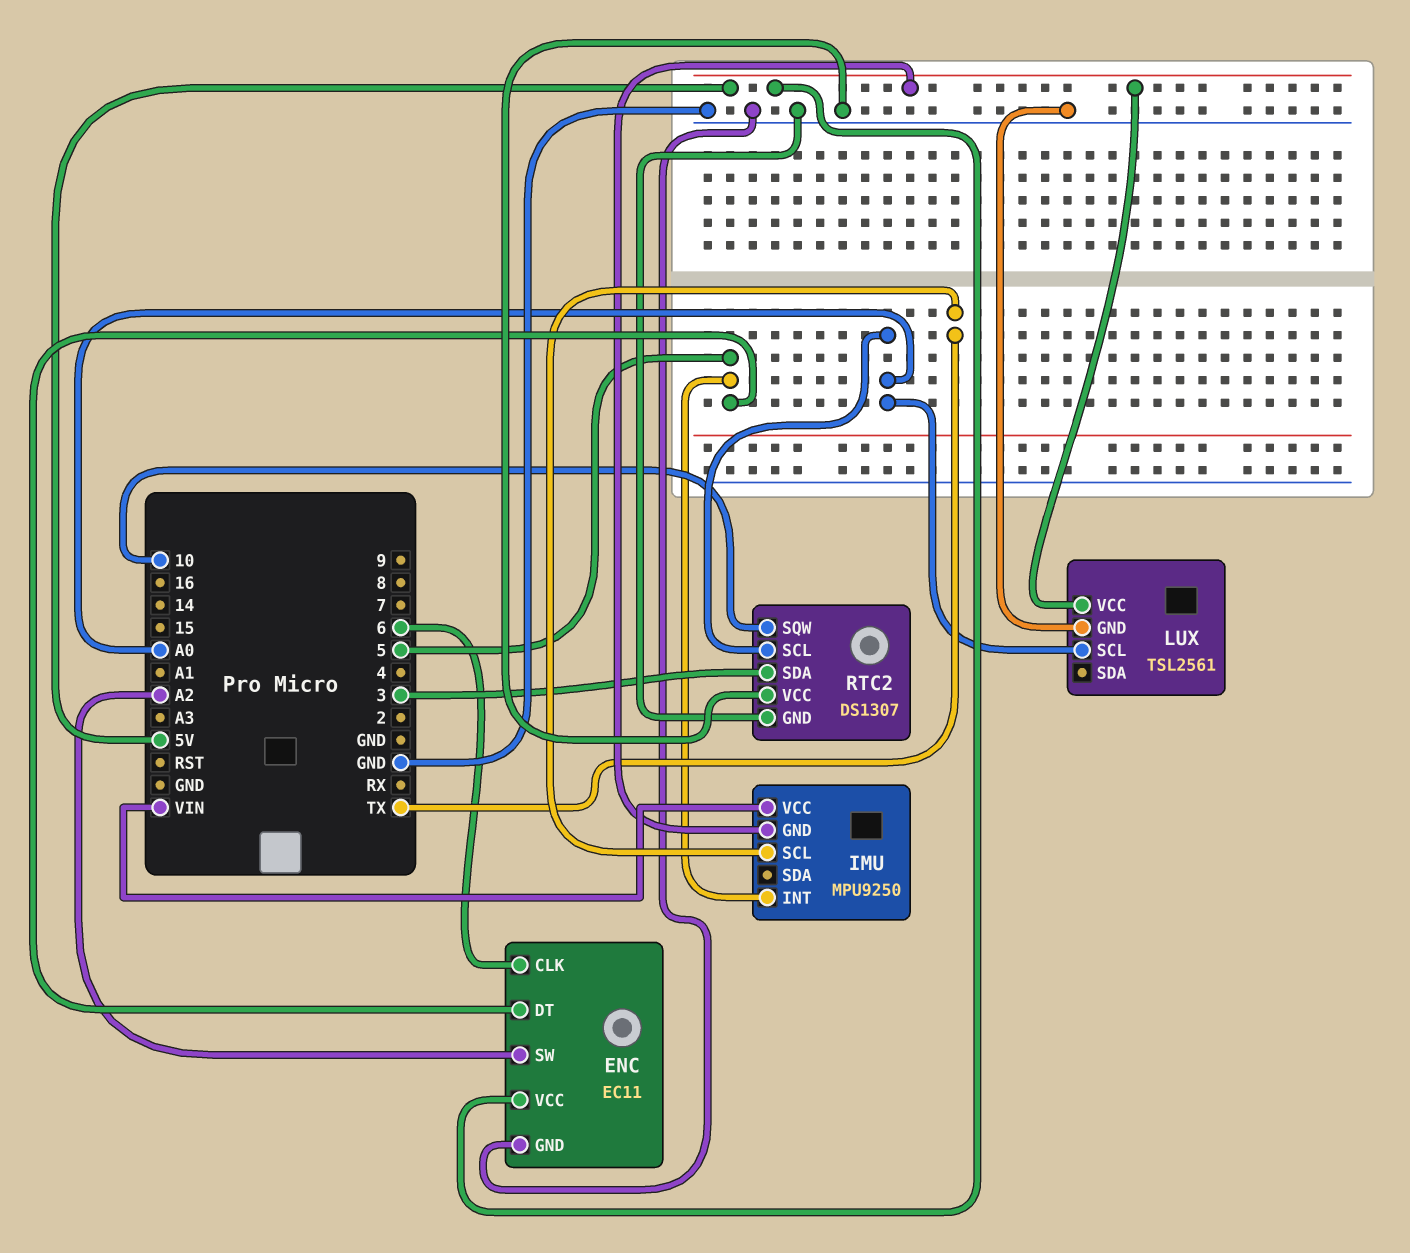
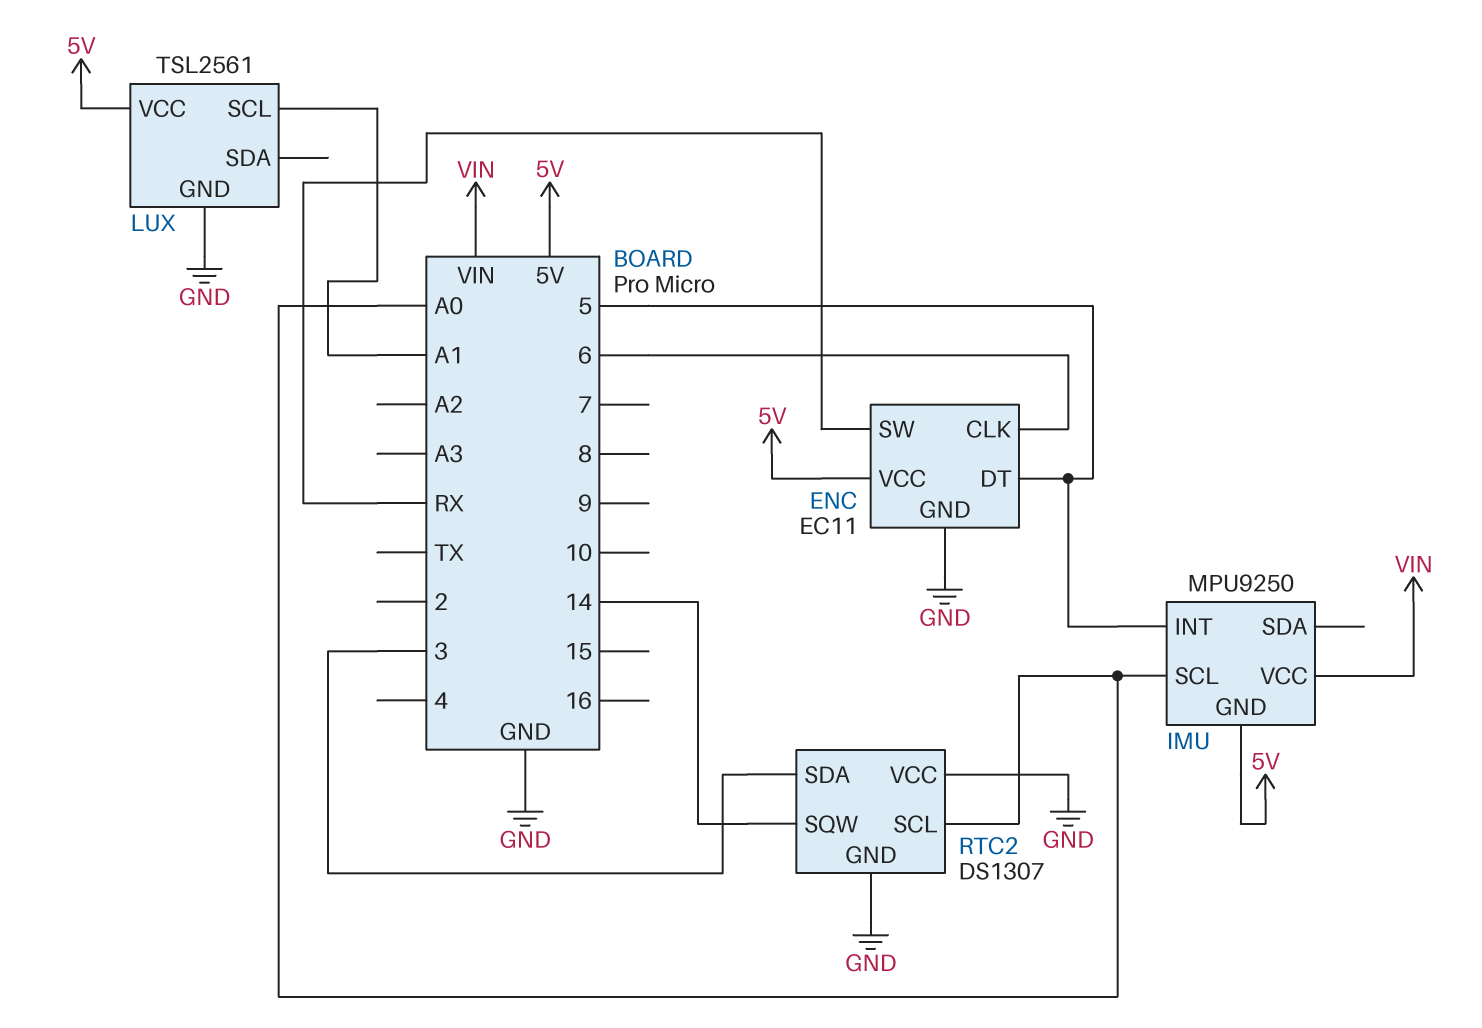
ENC pin SW: A2 -> RX
IMU pin SCL: TX -> A0
LUX pin SCL: A0 -> A1
RTC2 pin SQW: 10 -> 14

